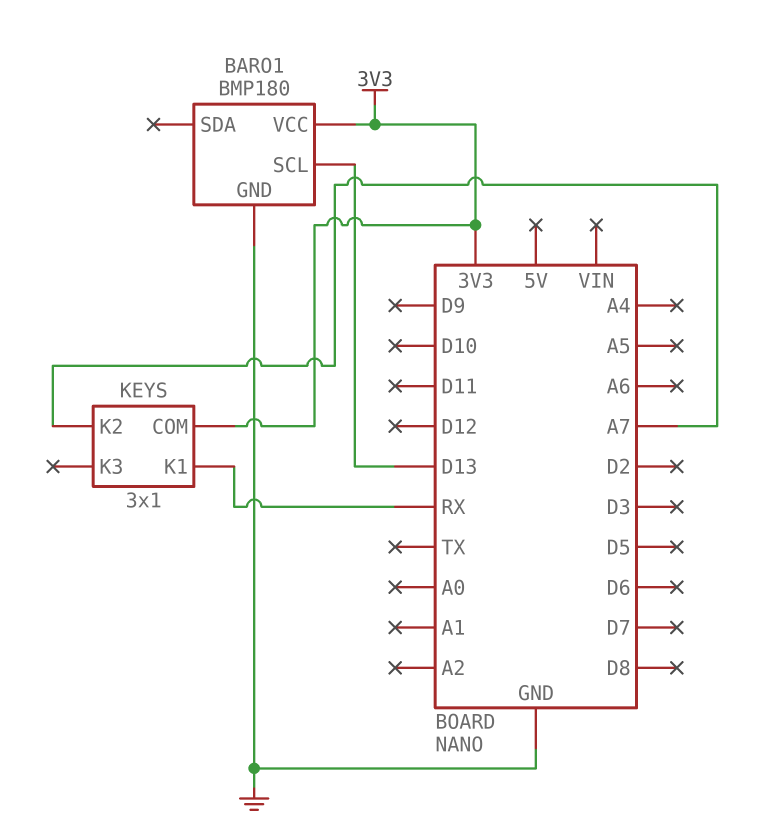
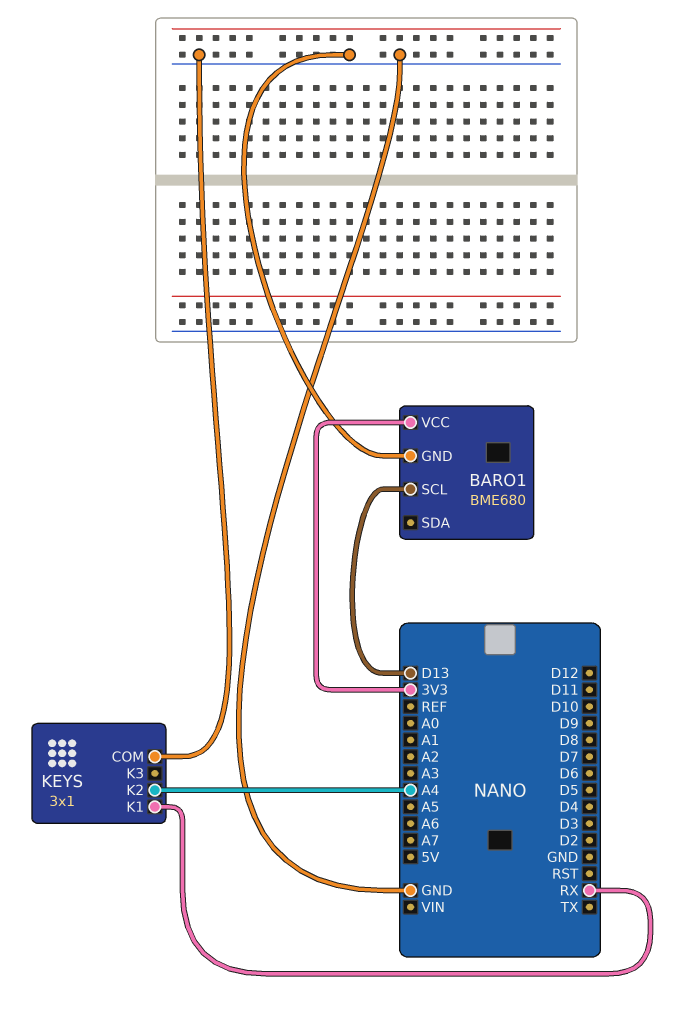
BARO1: BMP180 -> BME680
KEYS pin COM: 3V3 -> GND
KEYS pin K2: A7 -> A4

